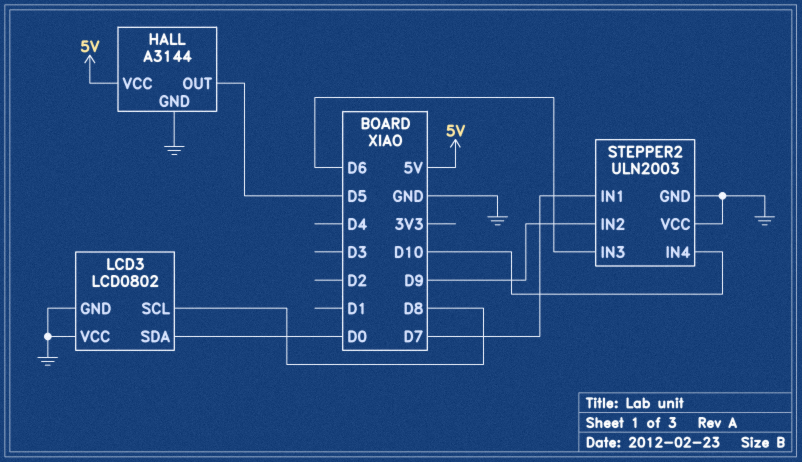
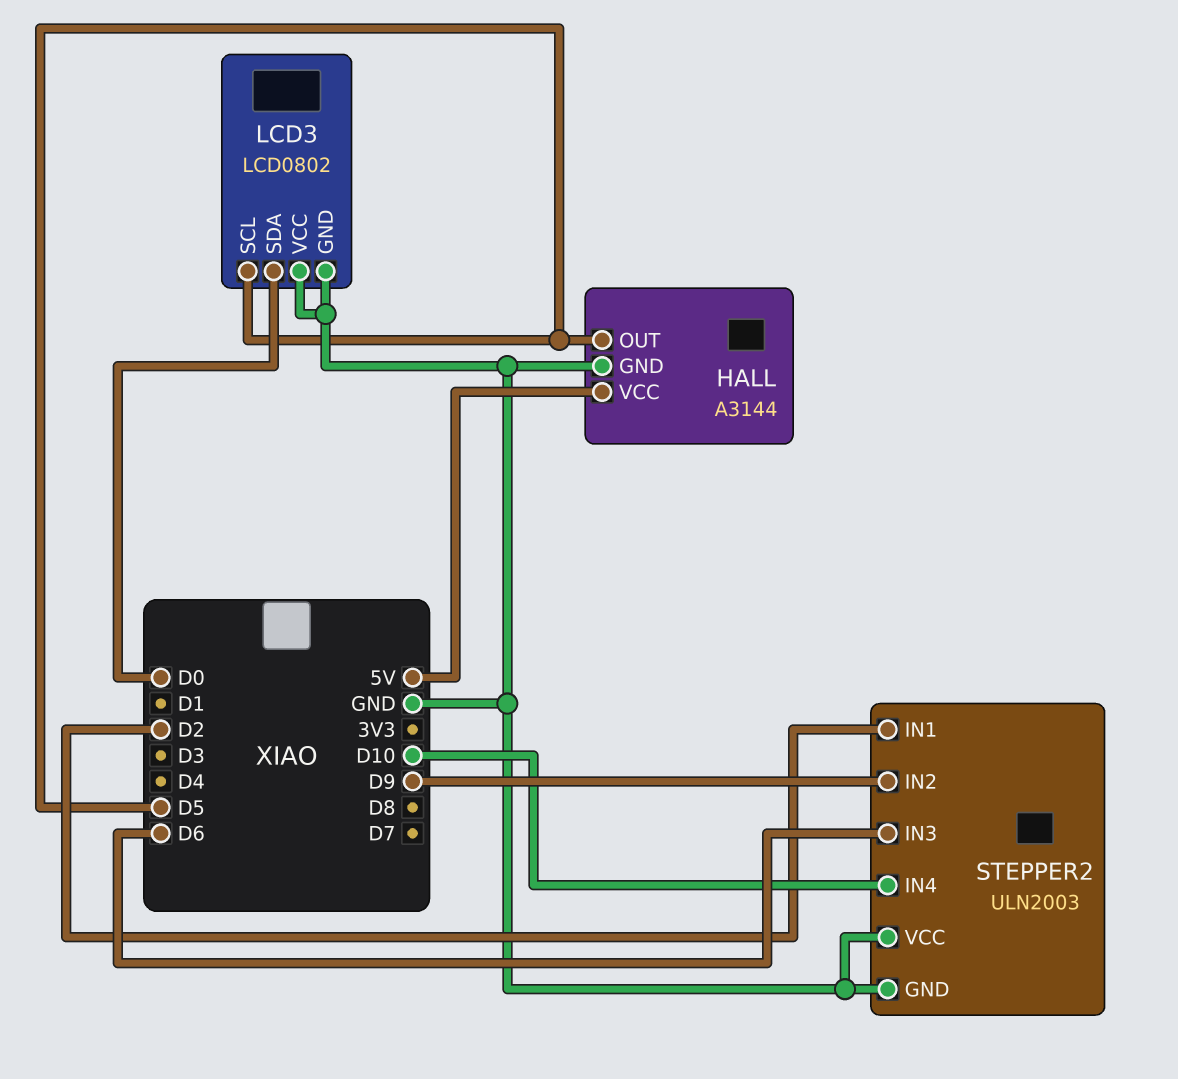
LCD3 pin SCL: D8 -> D5
STEPPER2 pin IN1: D7 -> D2

